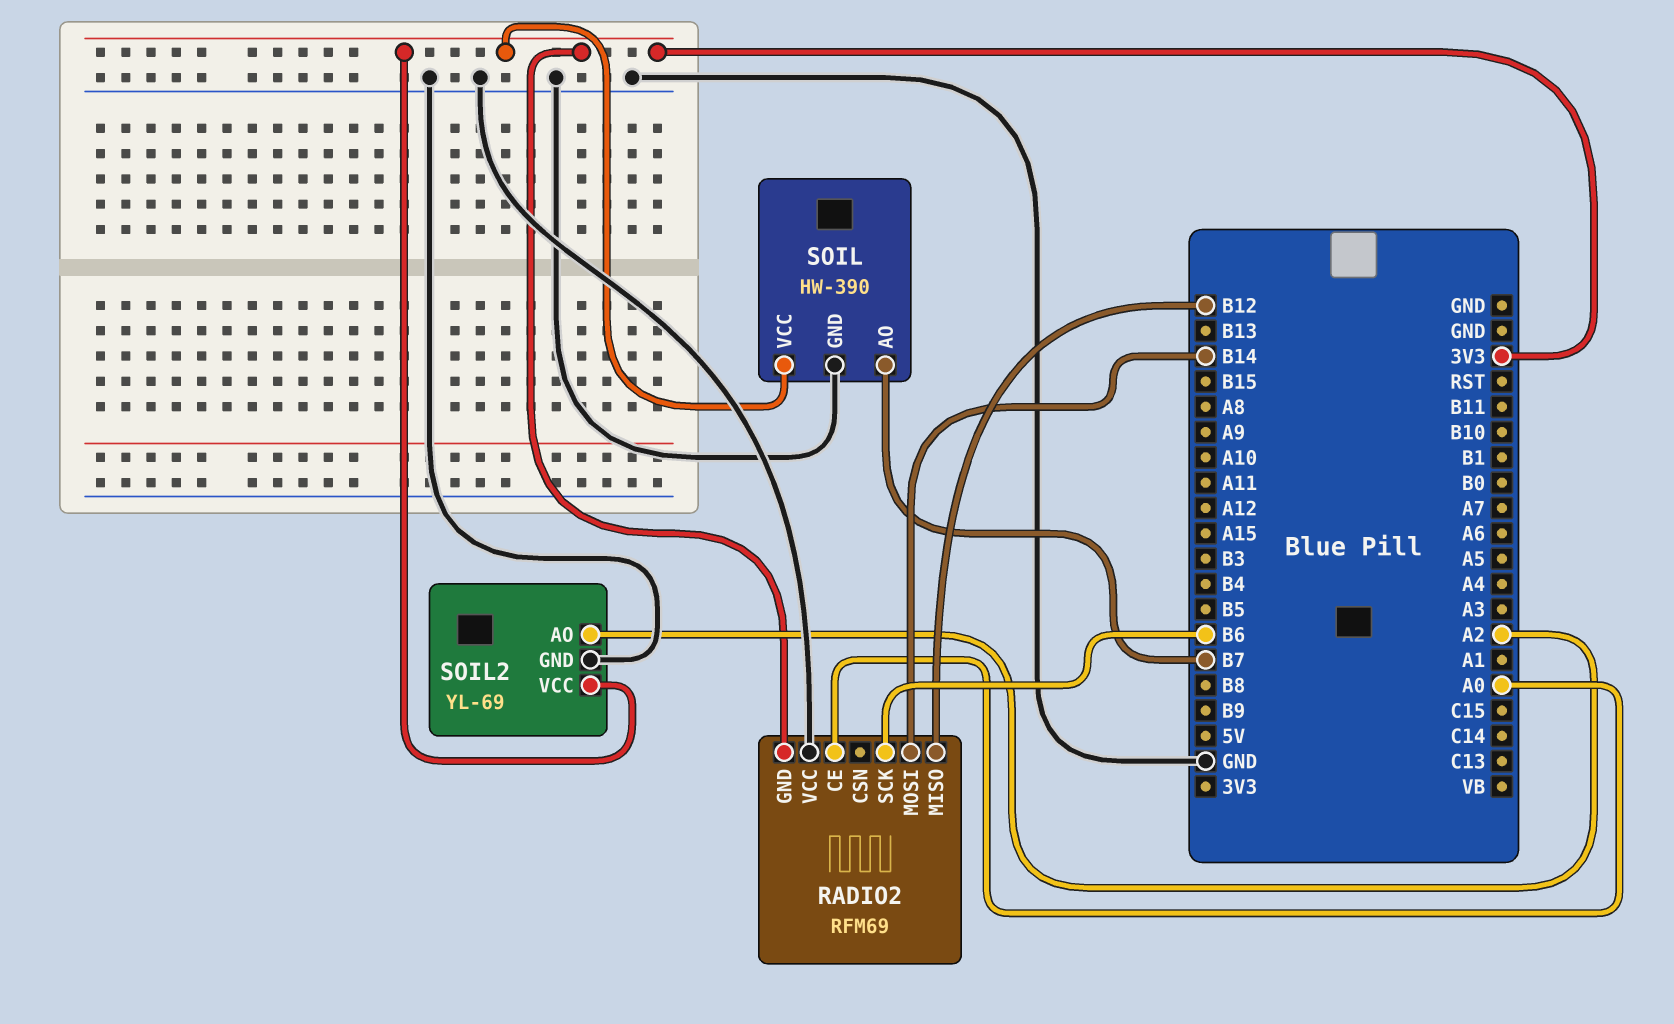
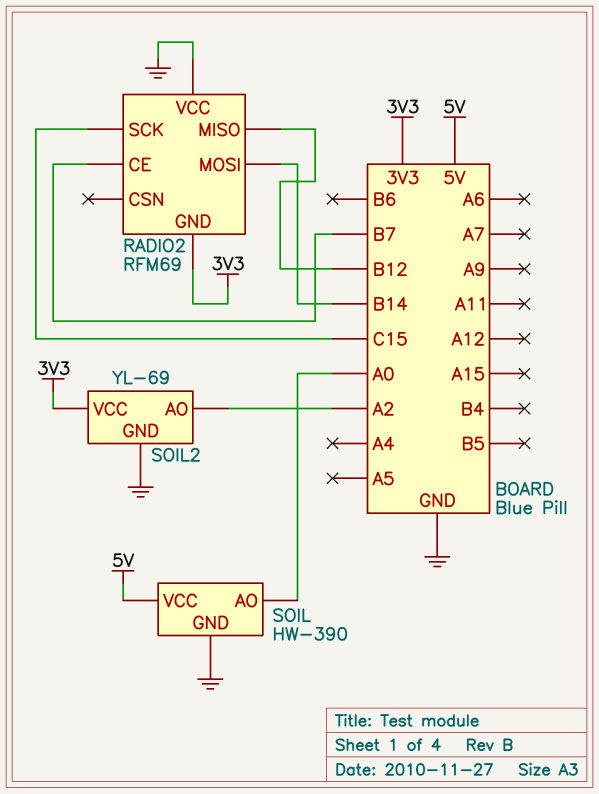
RADIO2 pin CE: A0 -> B7
RADIO2 pin SCK: B6 -> C15
SOIL pin AO: B7 -> A0
SOIL pin VCC: 3V3 -> 5V

